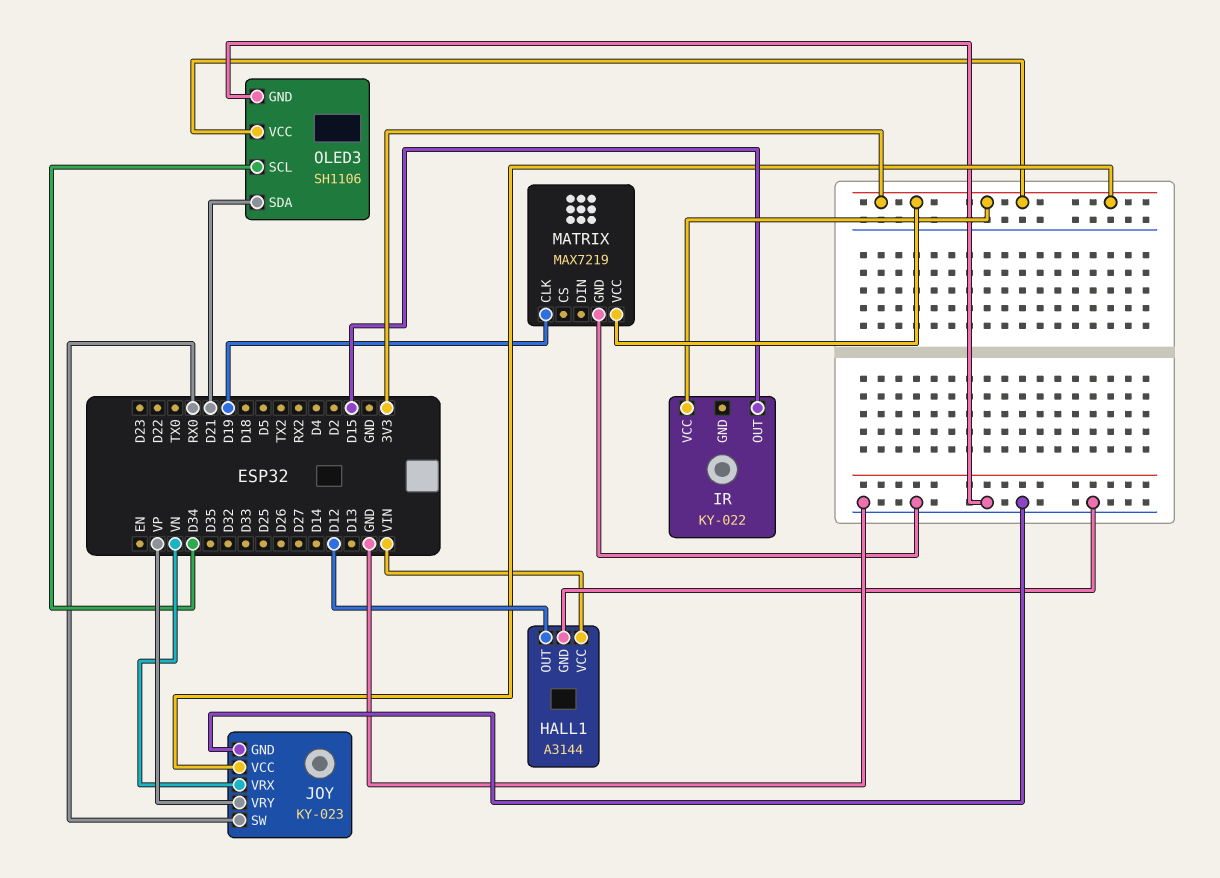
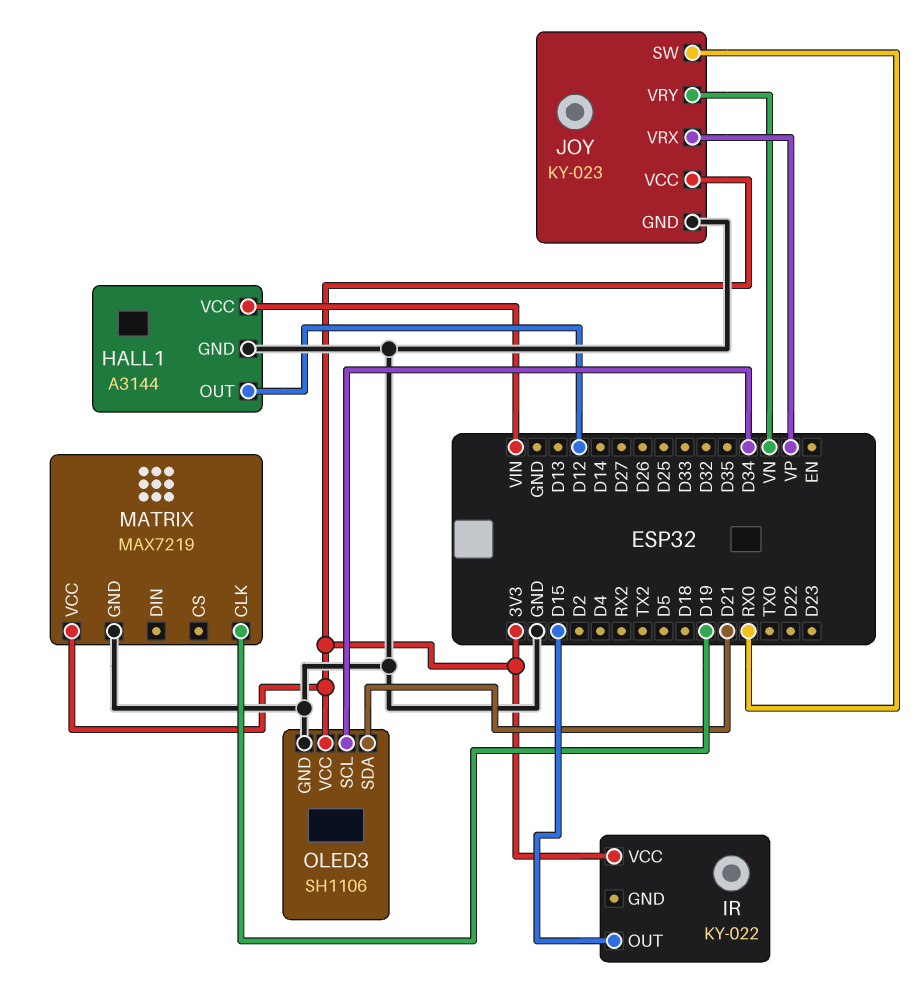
JOY pin VRX: VN -> VP
JOY pin VRY: VP -> VN

